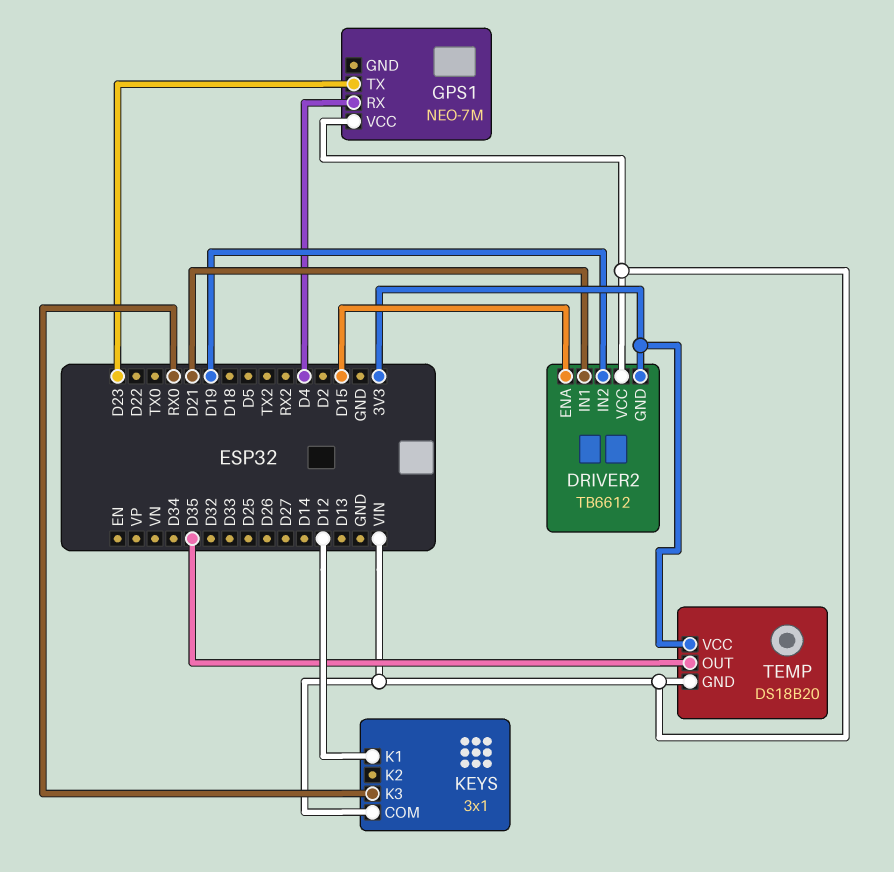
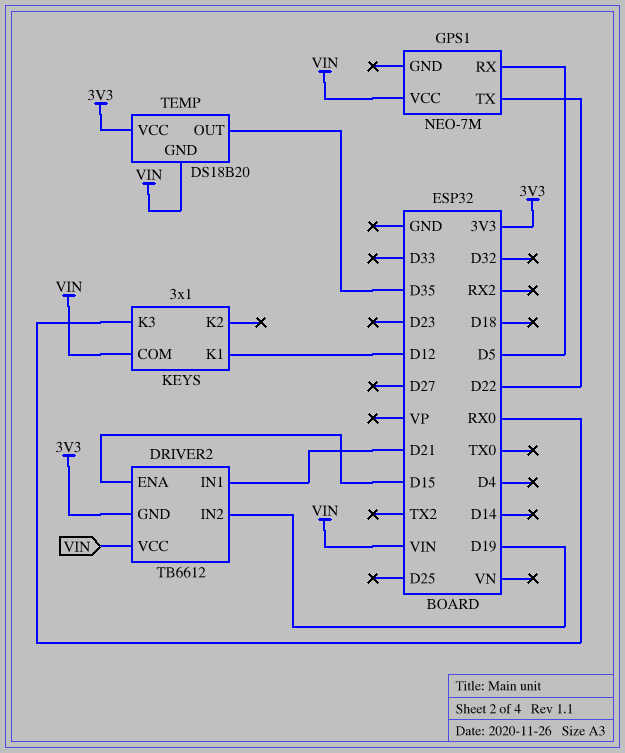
GPS1 pin RX: D4 -> D5
GPS1 pin TX: D23 -> D22

